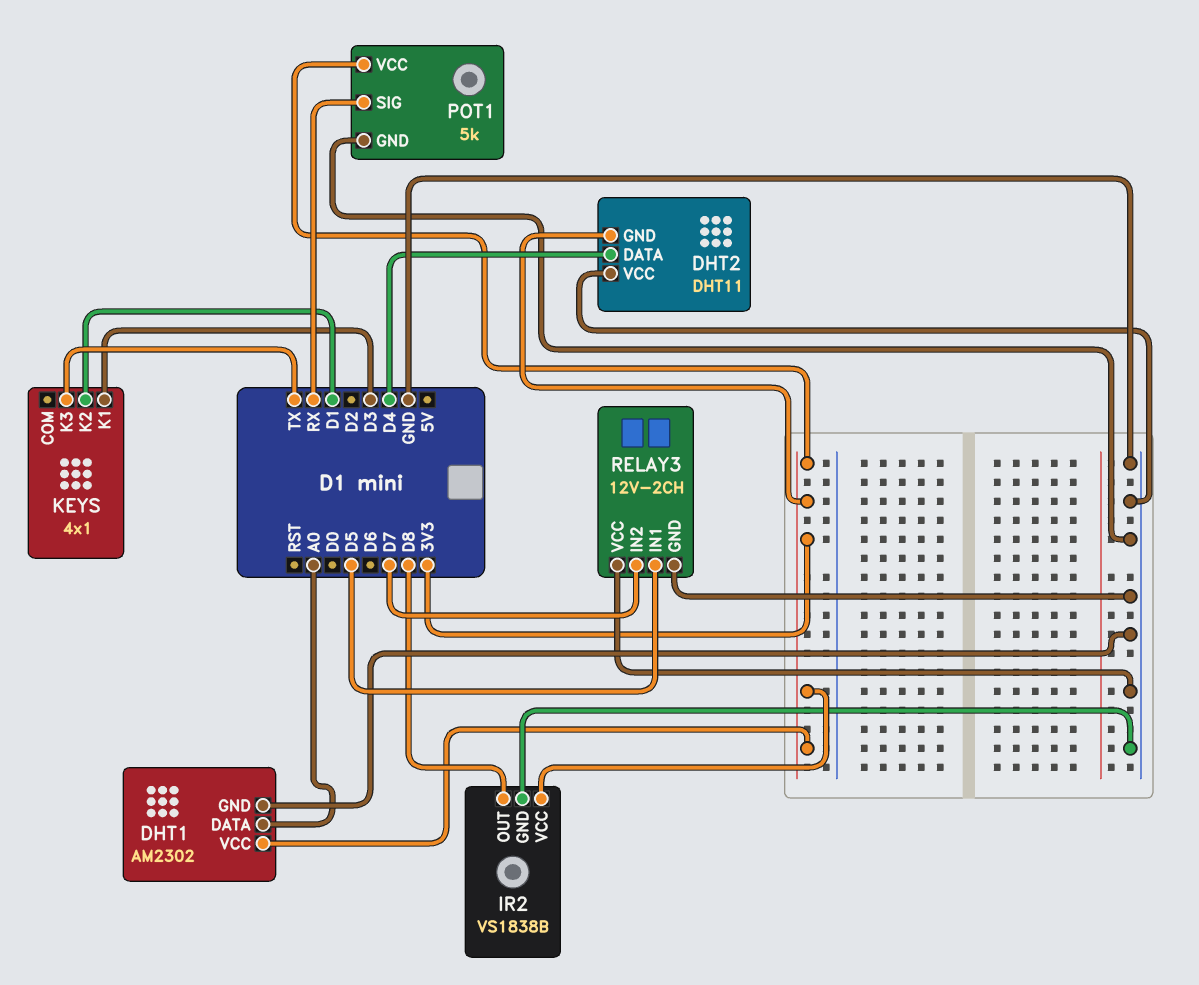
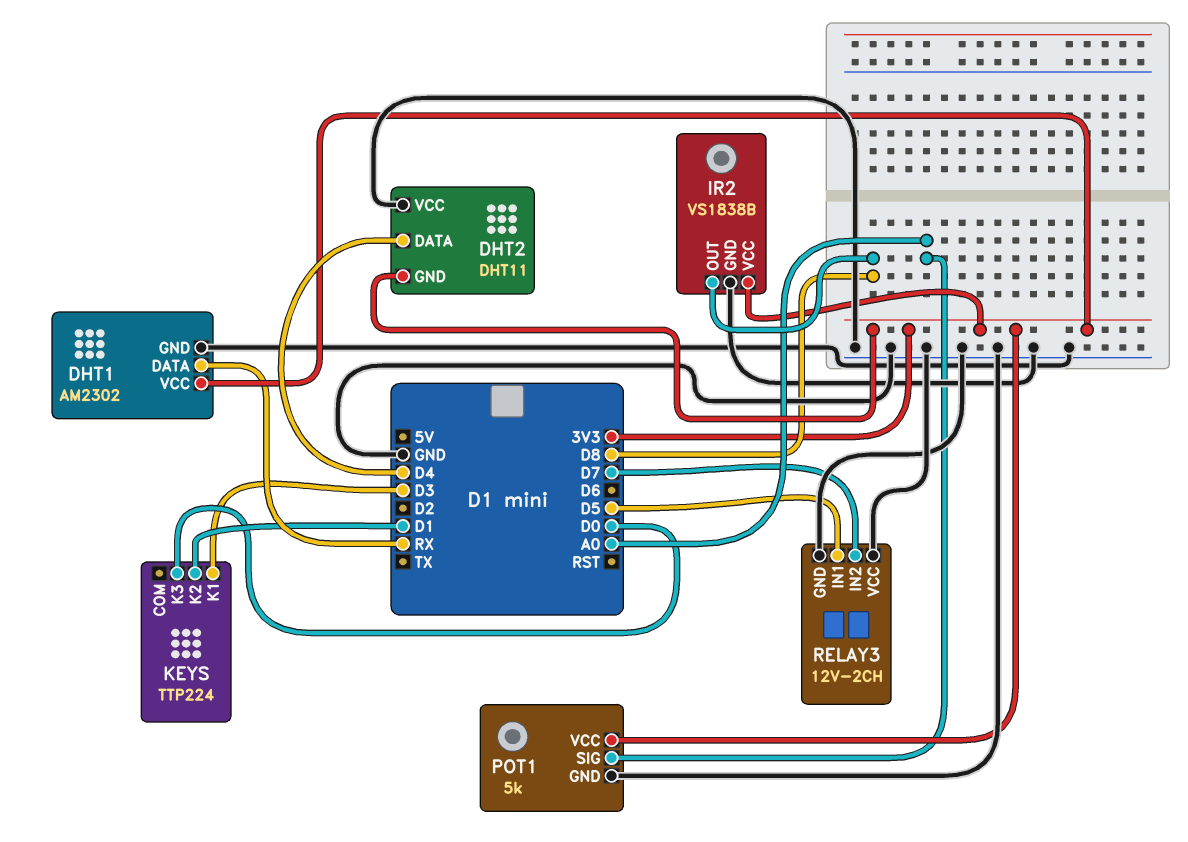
DHT1 pin DATA: A0 -> RX
KEYS: 4x1 -> TTP224
KEYS pin K3: TX -> D0
POT1 pin SIG: RX -> A0

